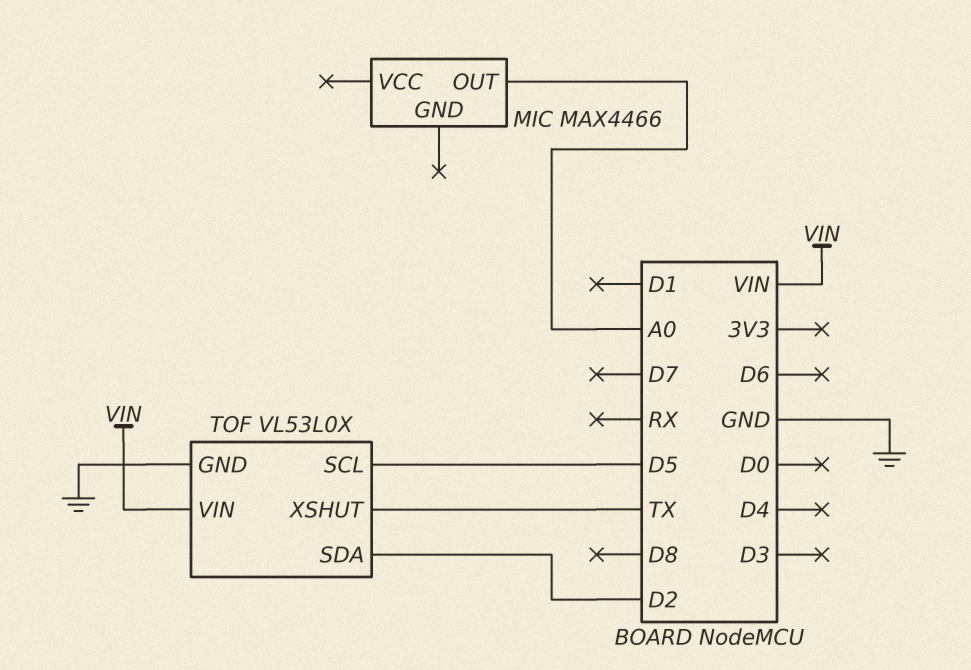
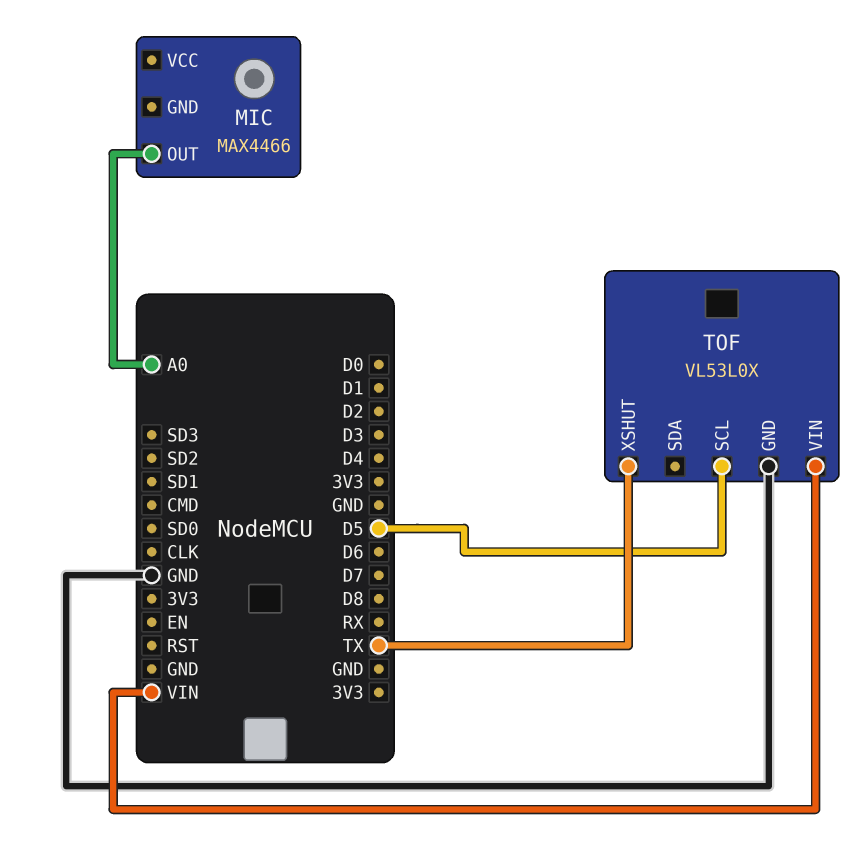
TOF pin SDA: D2 -> none

